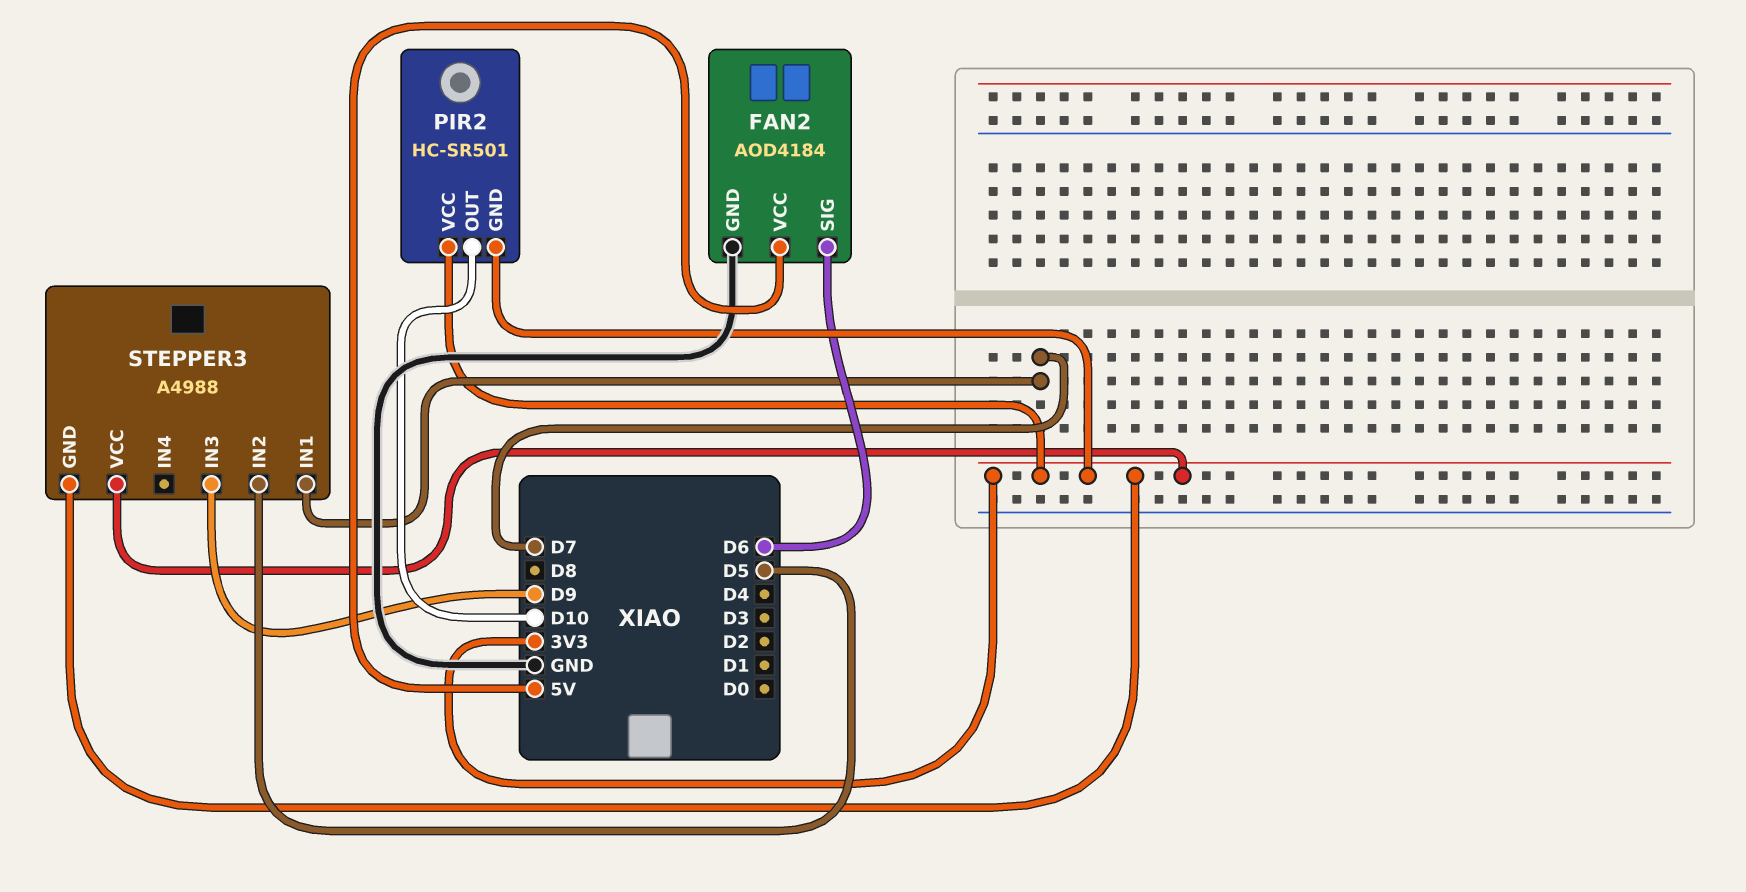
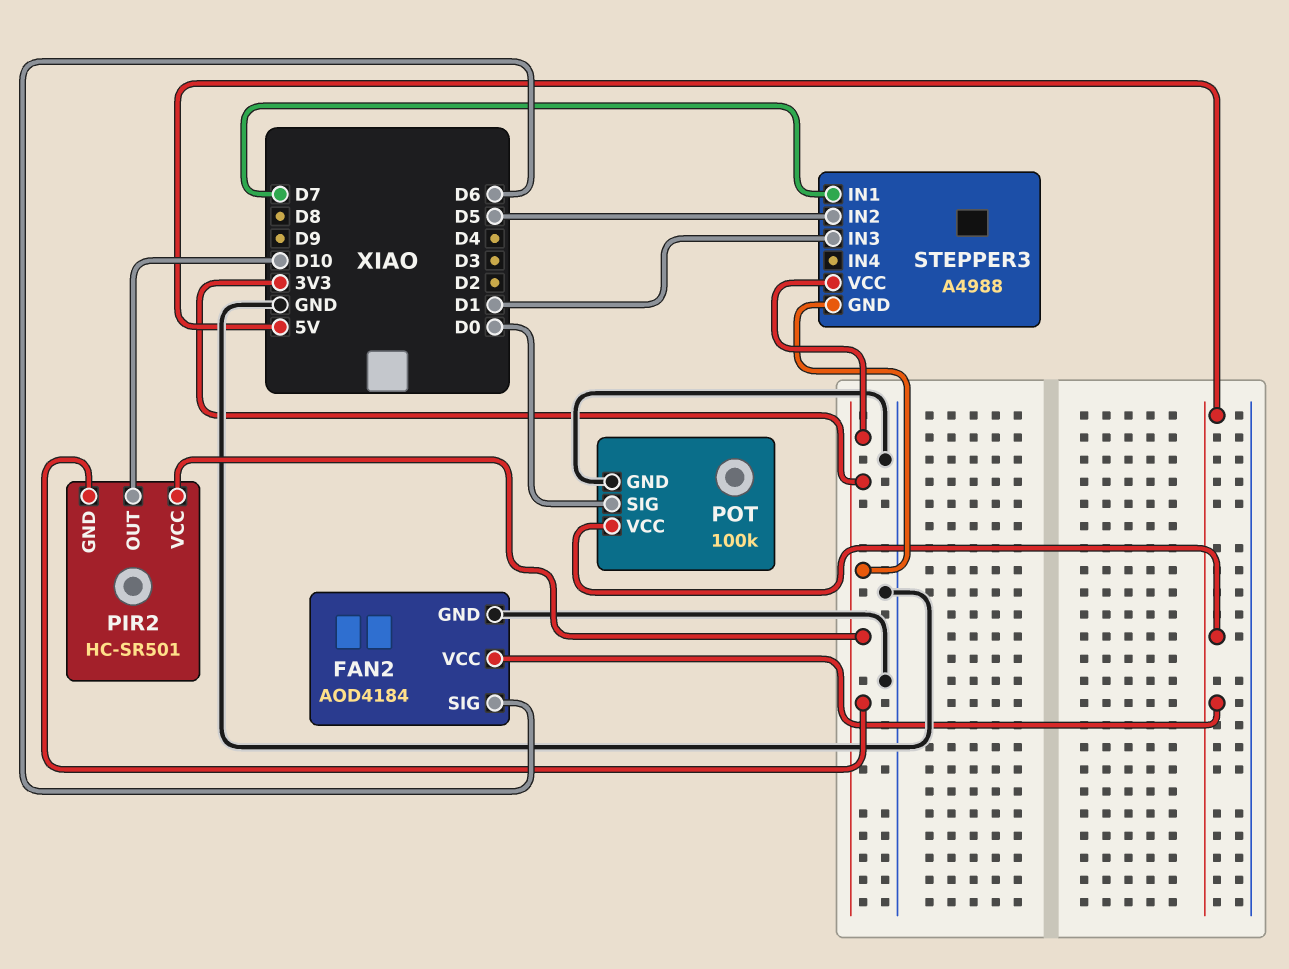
POT: none -> 100k
POT pin GND: none -> GND
POT pin SIG: none -> D0
POT pin VCC: none -> 5V
STEPPER3 pin IN3: D9 -> D1

